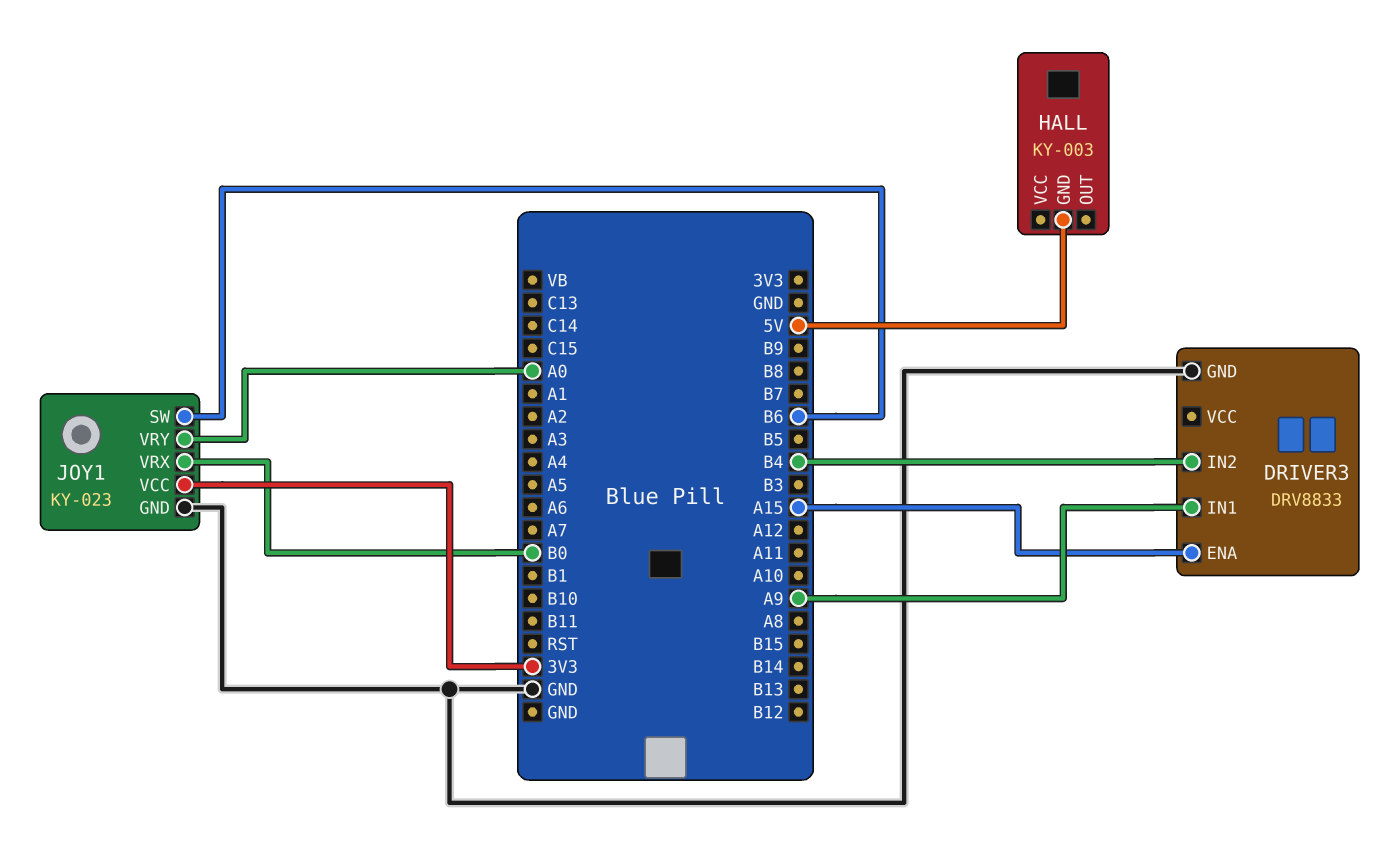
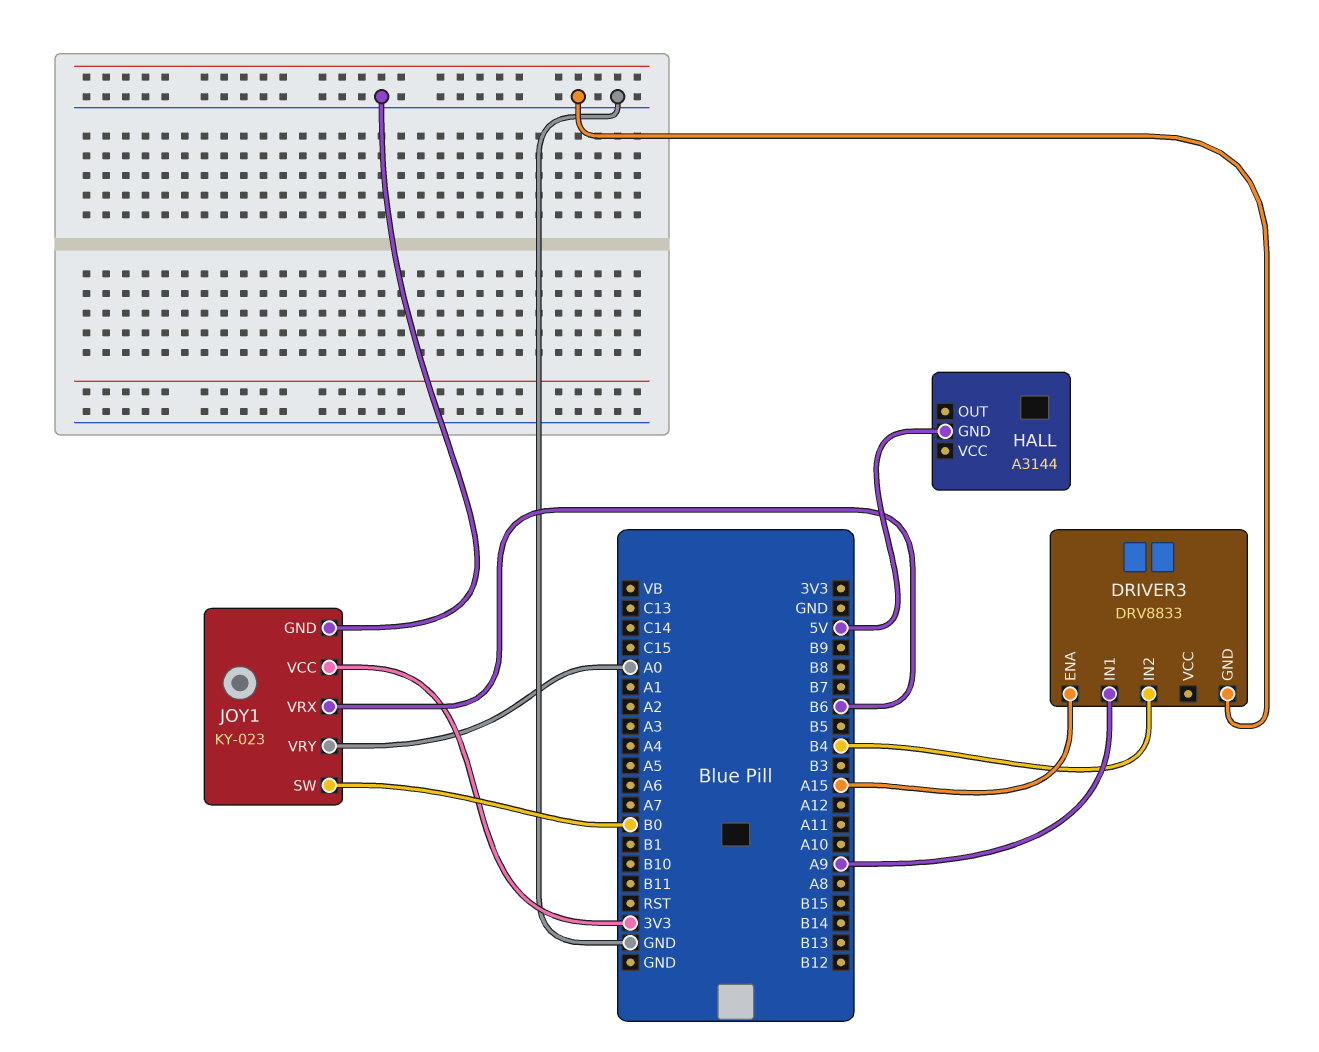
HALL: KY-003 -> A3144
JOY1 pin SW: B6 -> B0
JOY1 pin VRX: B0 -> B6

